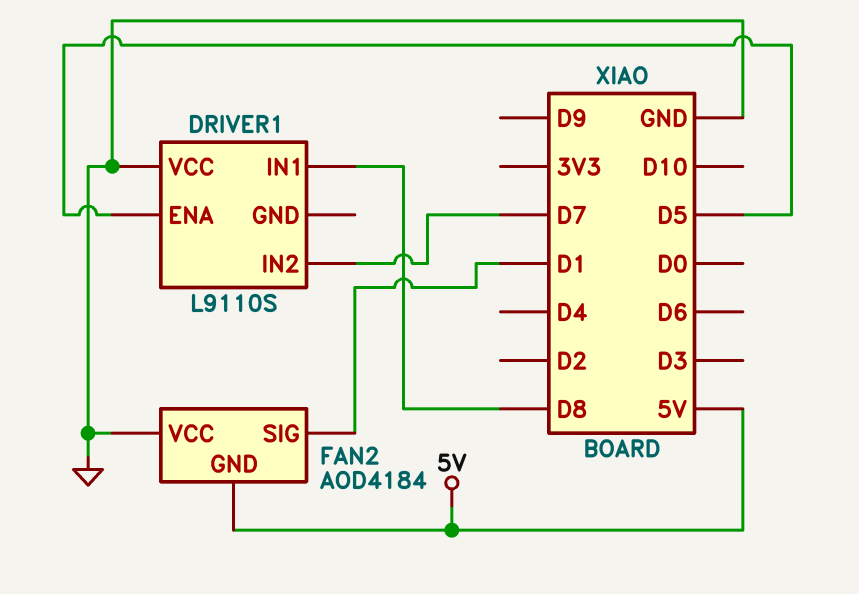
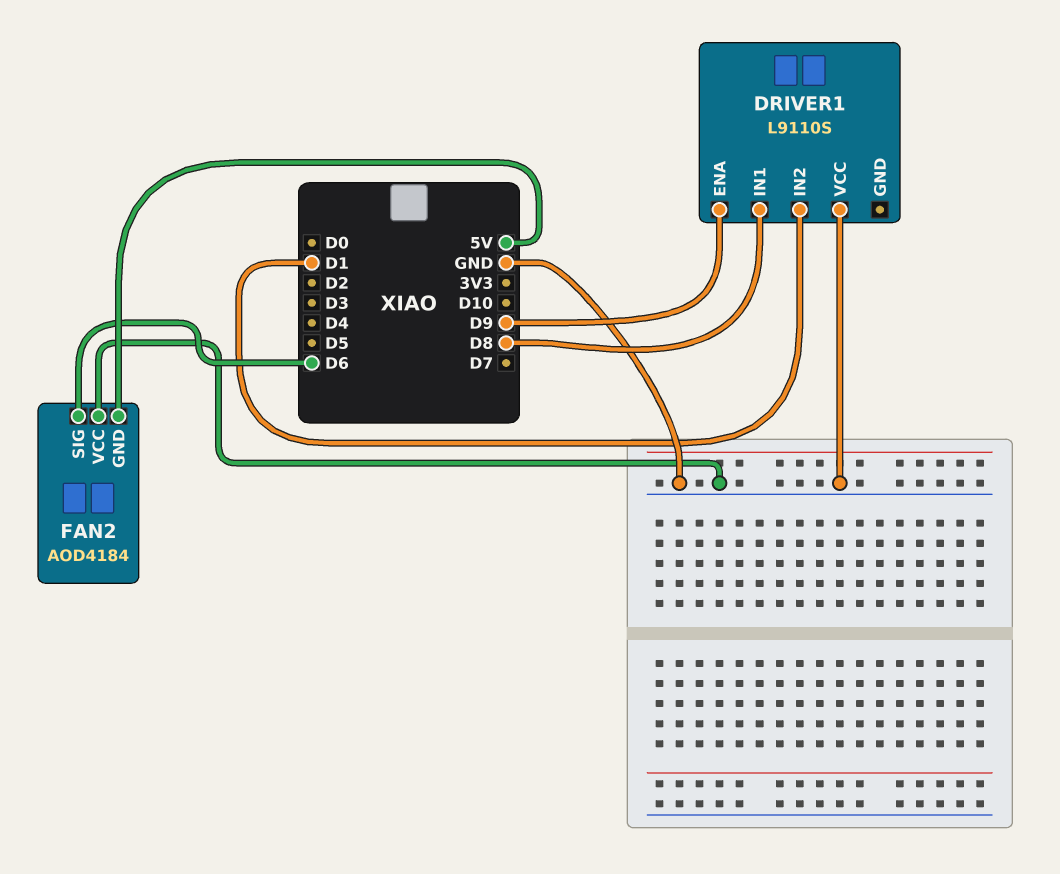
DRIVER1 pin ENA: D5 -> D9
DRIVER1 pin IN2: D7 -> D1
FAN2 pin SIG: D1 -> D6

